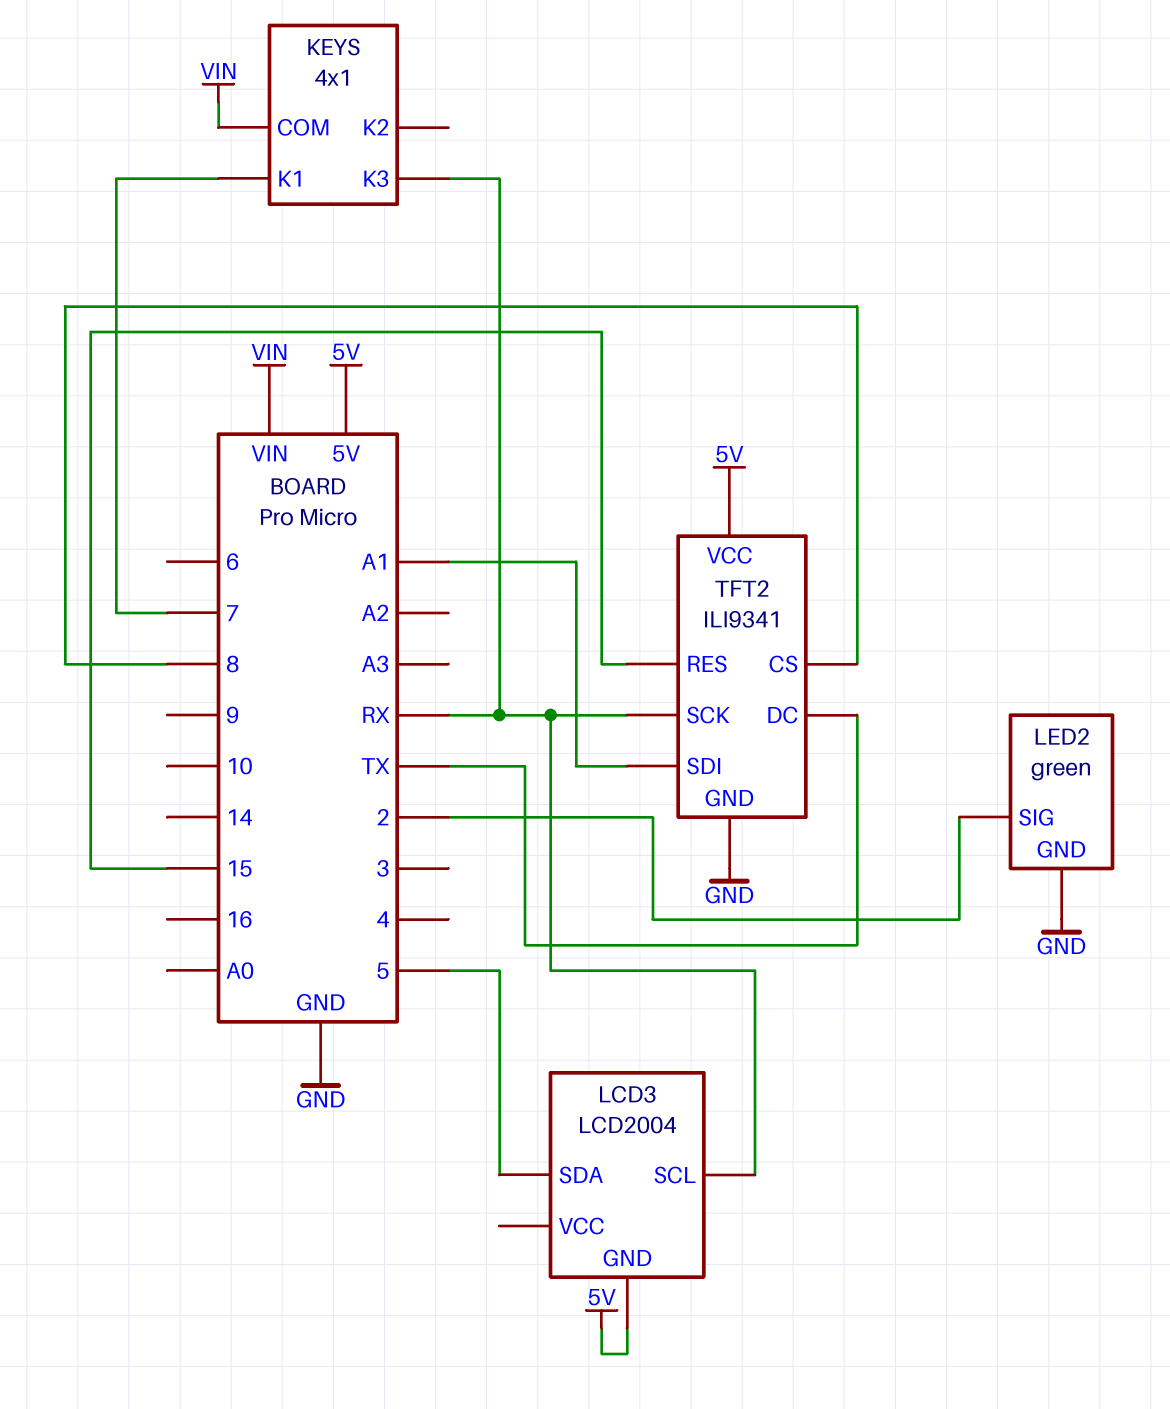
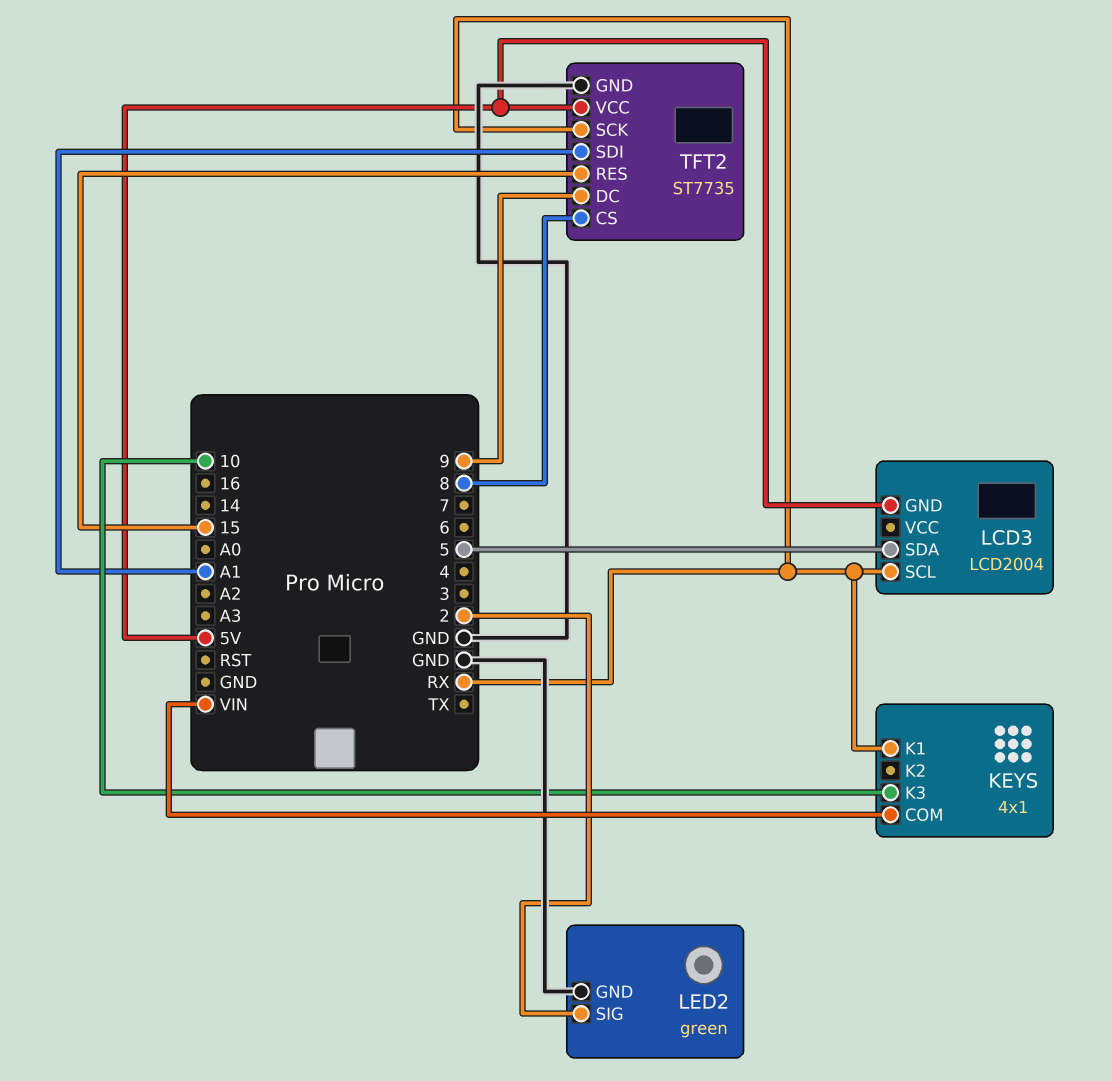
KEYS pin K1: 7 -> RX
KEYS pin K3: RX -> 10
TFT2: ILI9341 -> ST7735
TFT2 pin DC: TX -> 9

